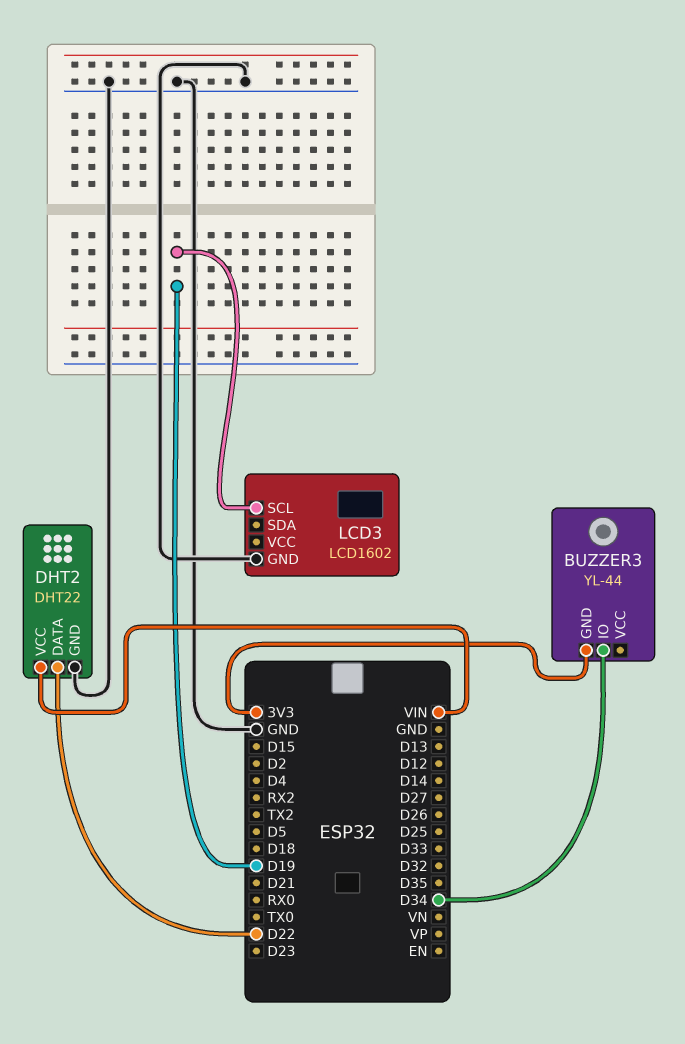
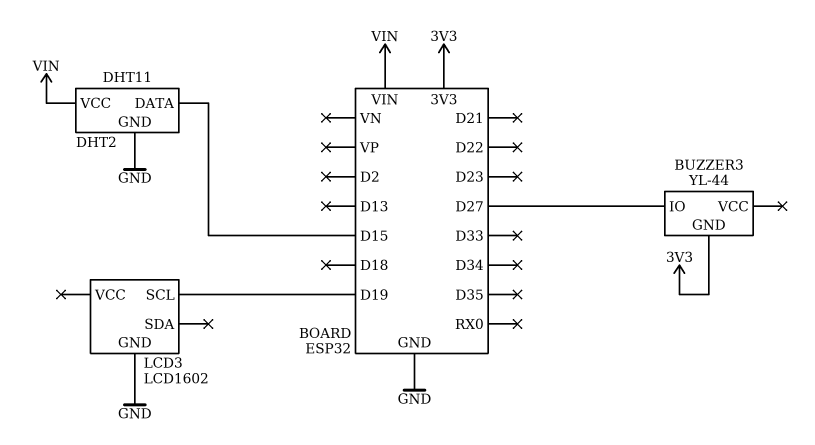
BUZZER3 pin IO: D34 -> D27
DHT2: DHT22 -> DHT11
DHT2 pin DATA: D22 -> D15

